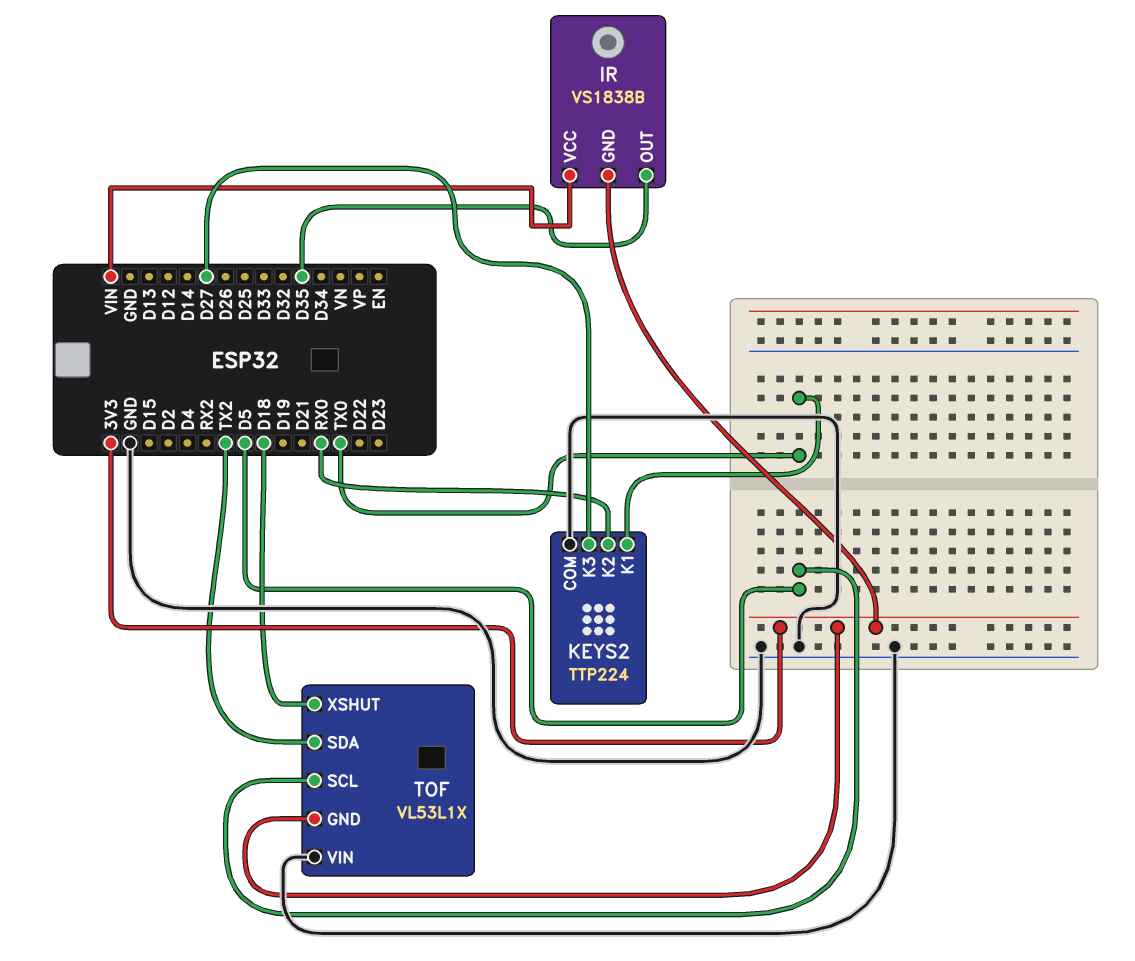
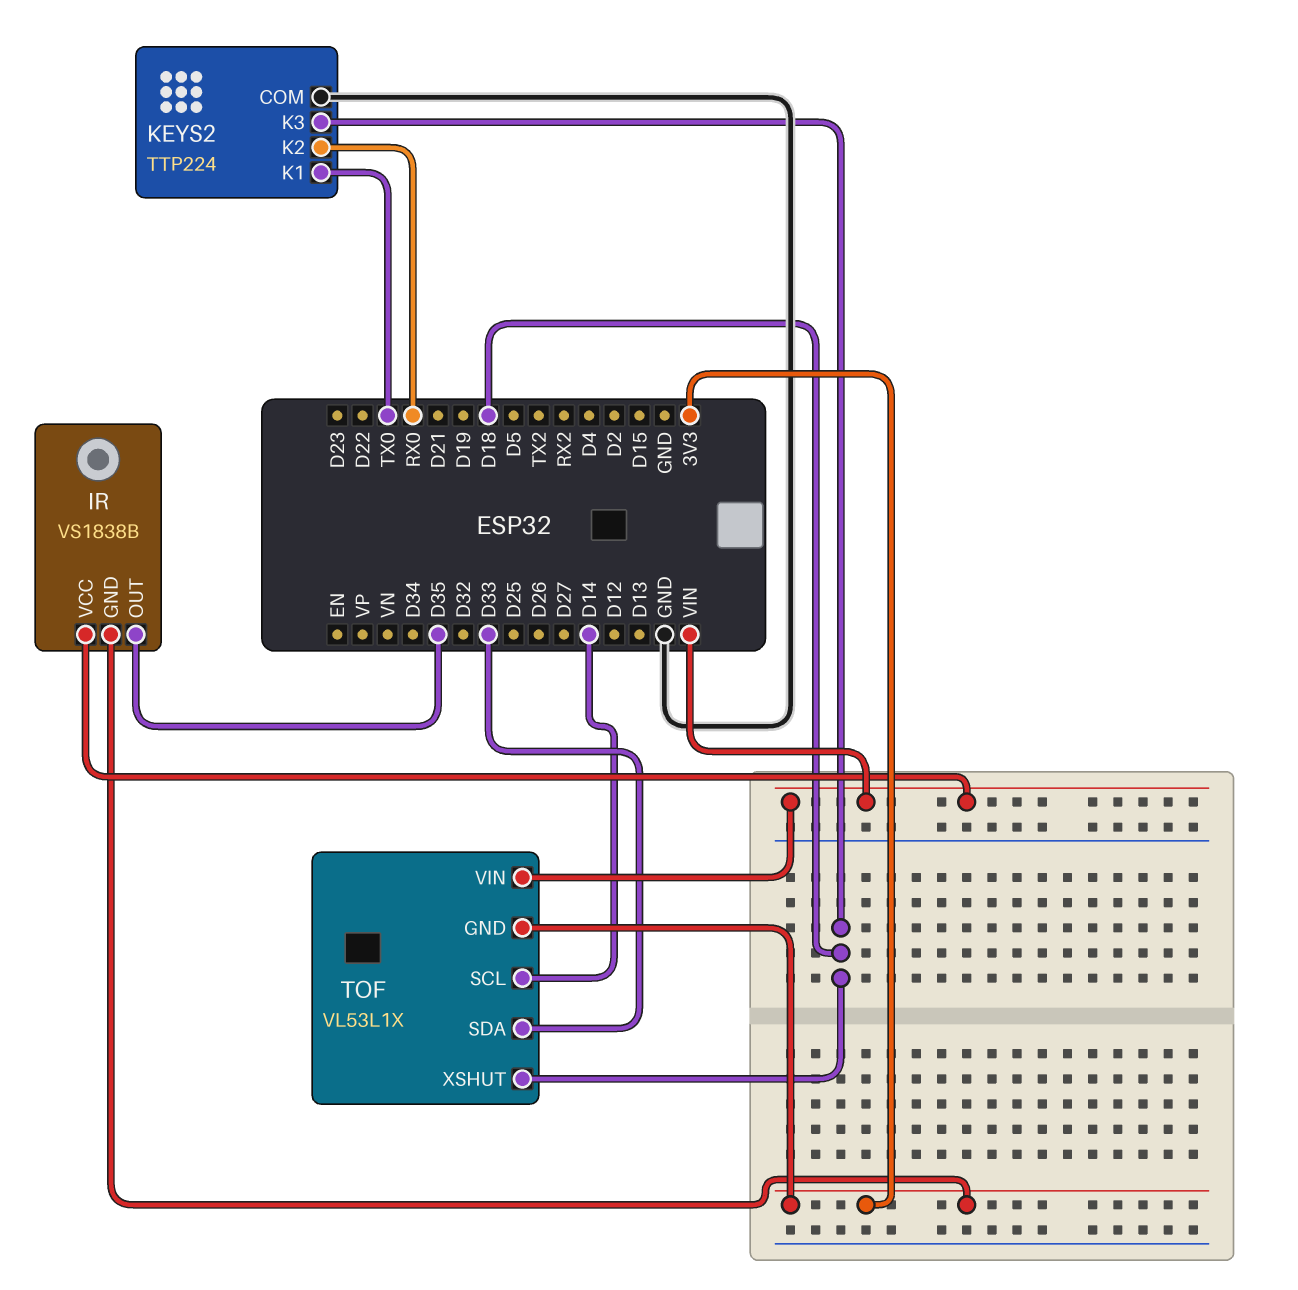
KEYS2 pin K3: D27 -> D18
TOF pin SCL: D5 -> D14
TOF pin SDA: TX2 -> D33
TOF pin VIN: GND -> VIN

